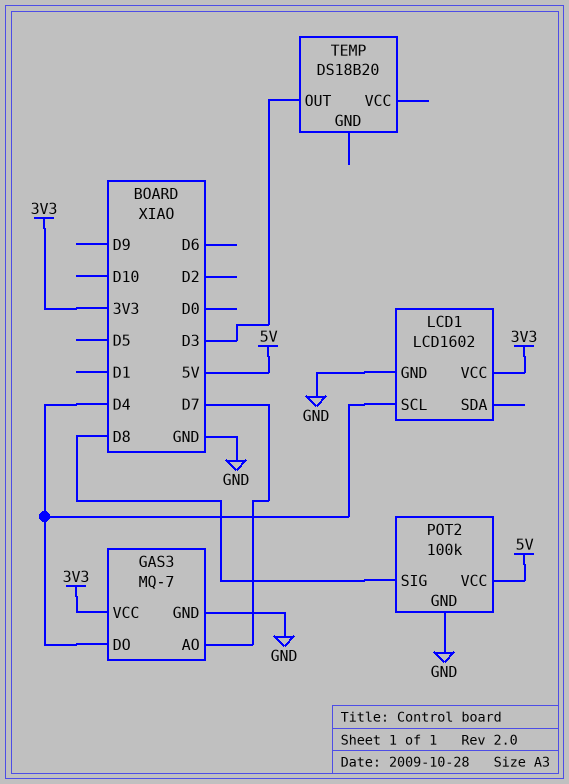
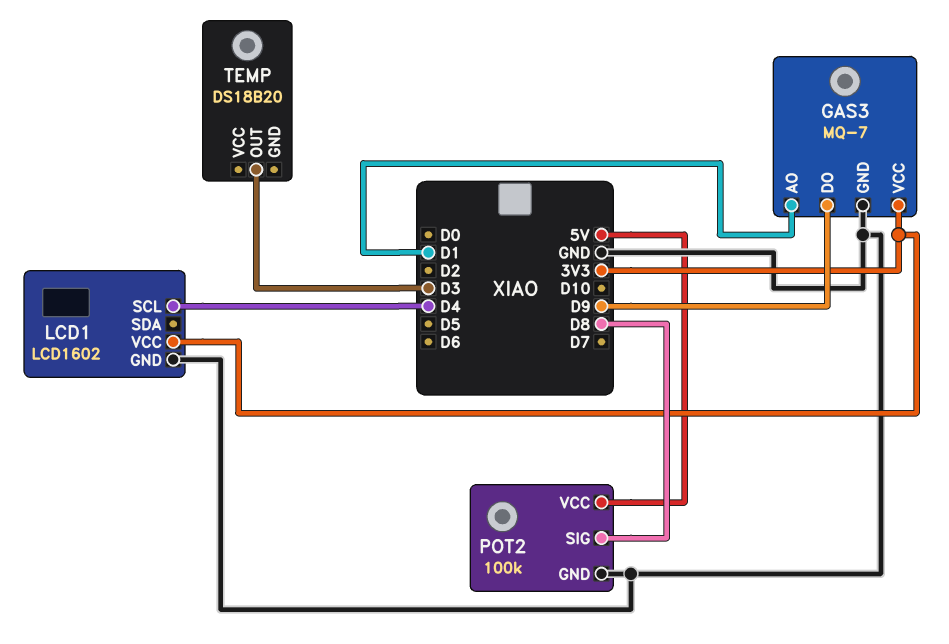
GAS3 pin AO: D7 -> D1
GAS3 pin DO: D4 -> D9

